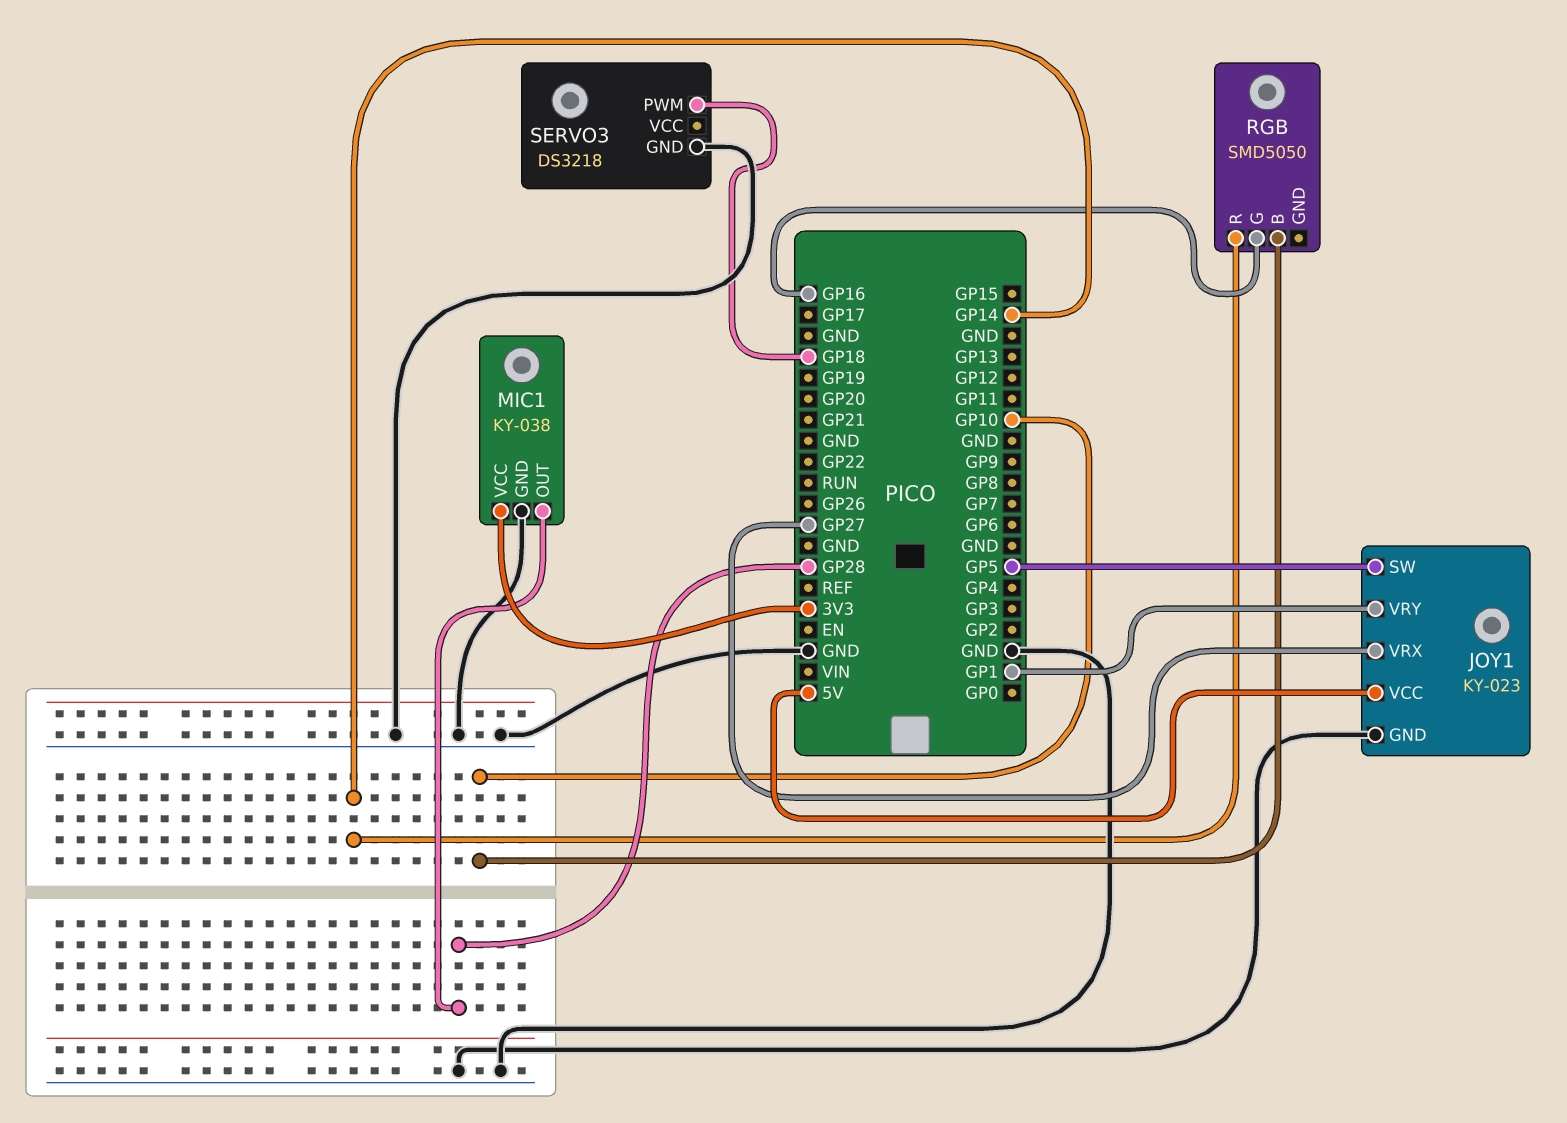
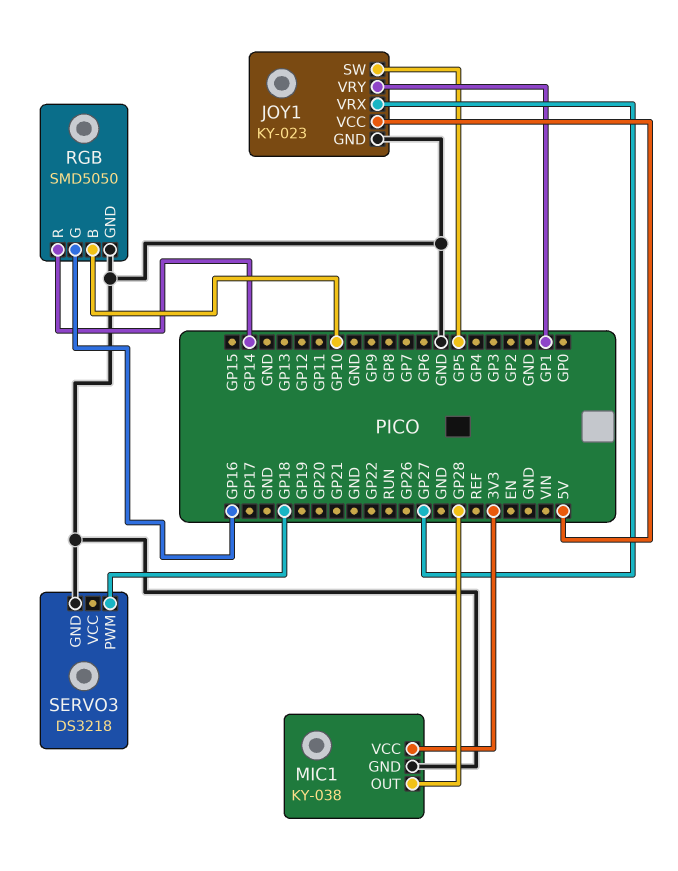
RGB pin GND: none -> GND

